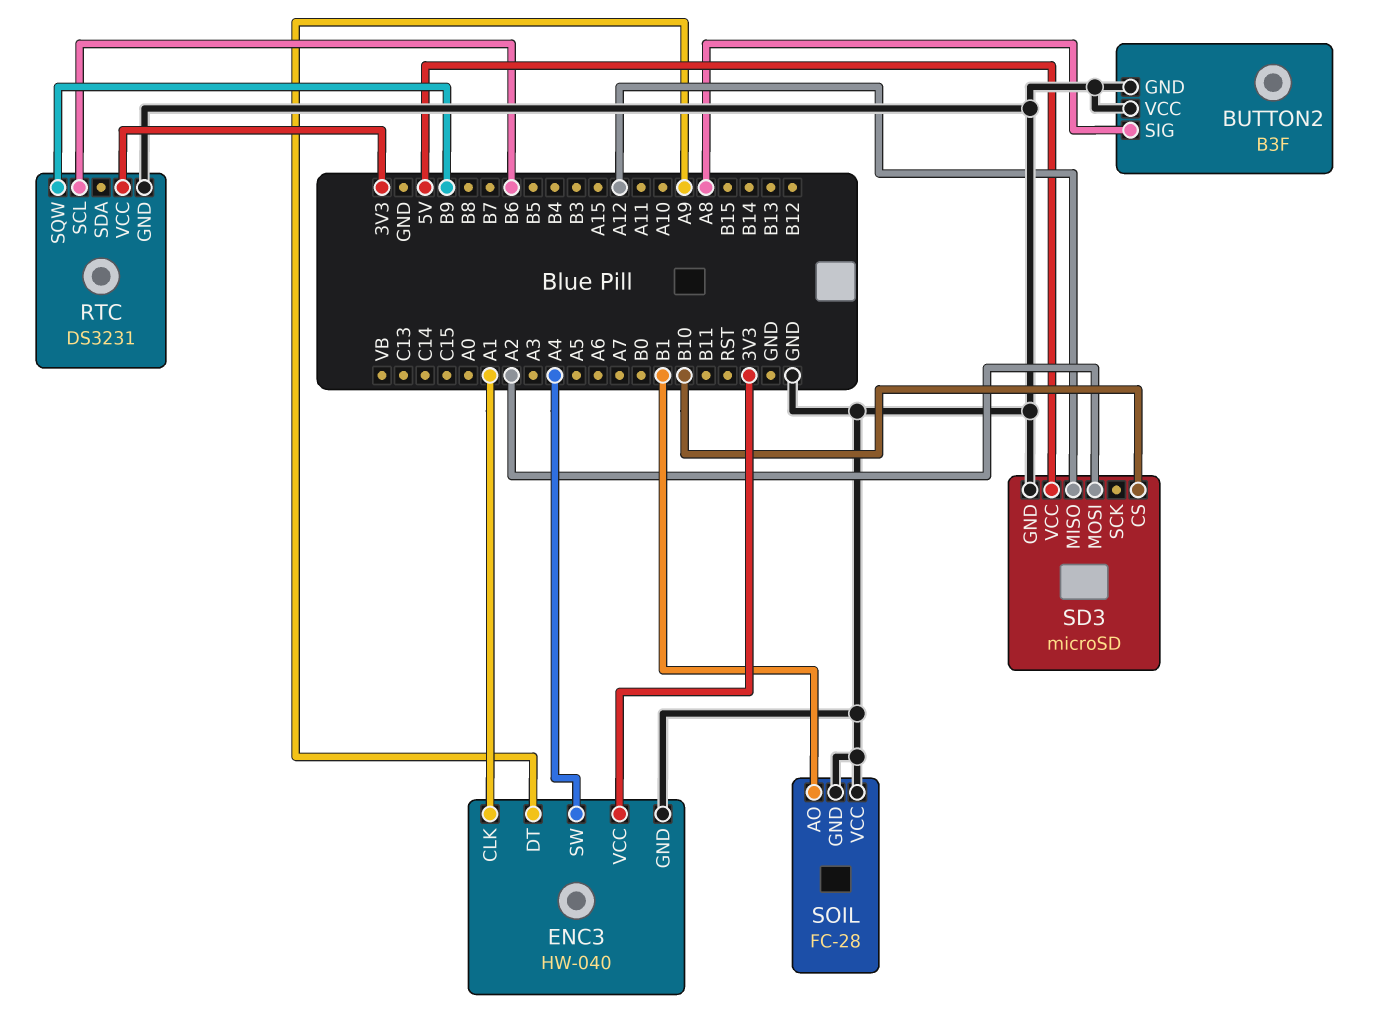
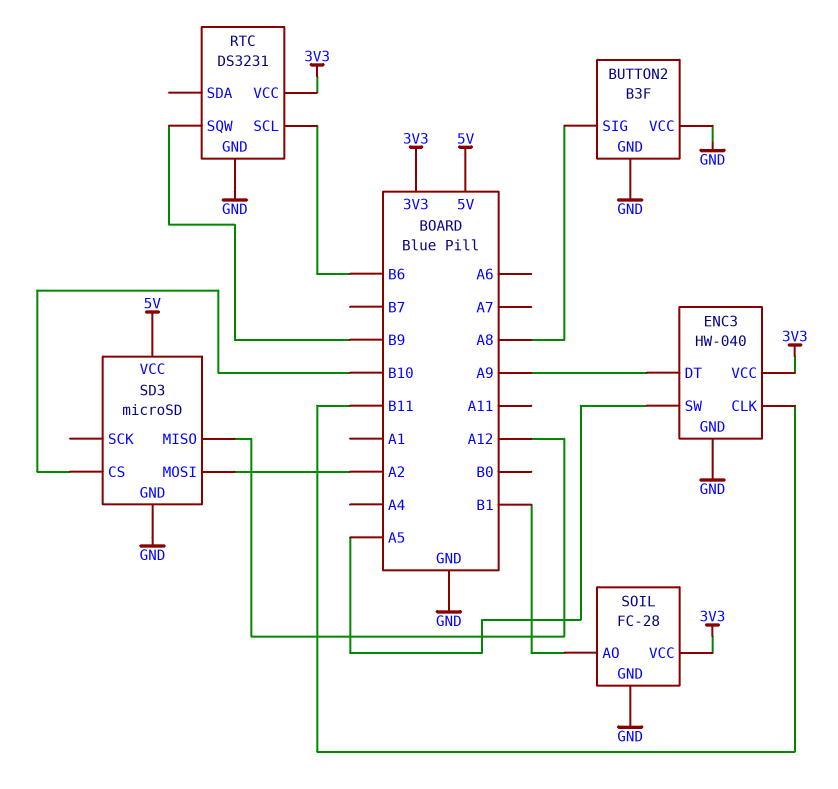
ENC3 pin CLK: A1 -> B11
ENC3 pin SW: A4 -> A5
SOIL pin VCC: GND -> 3V3

